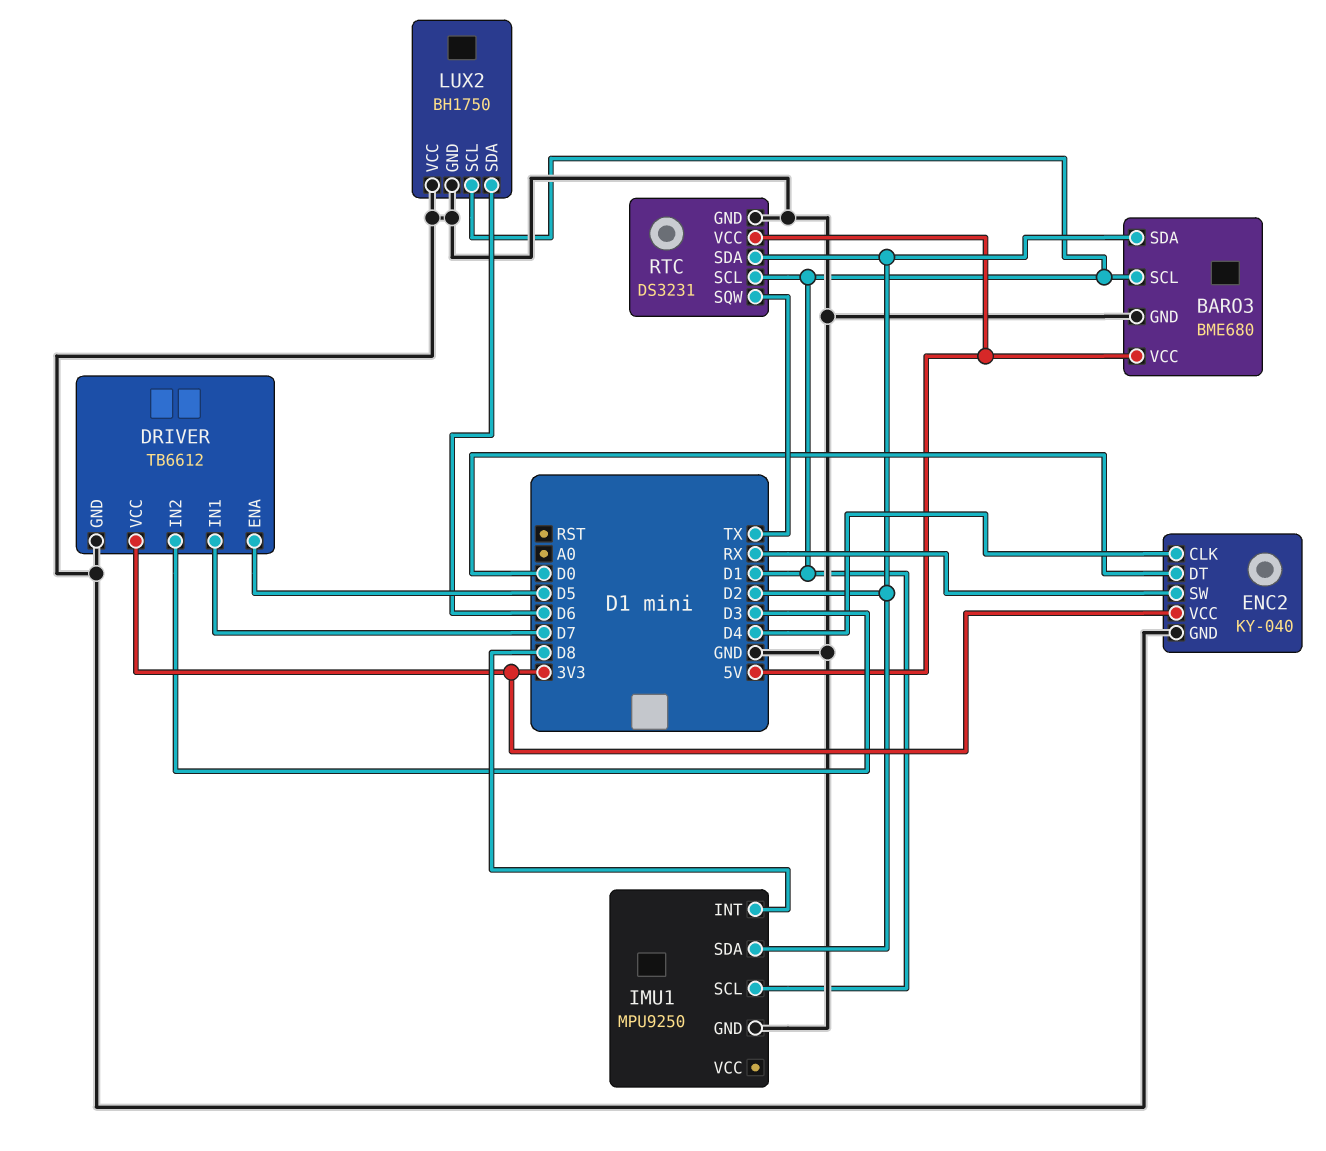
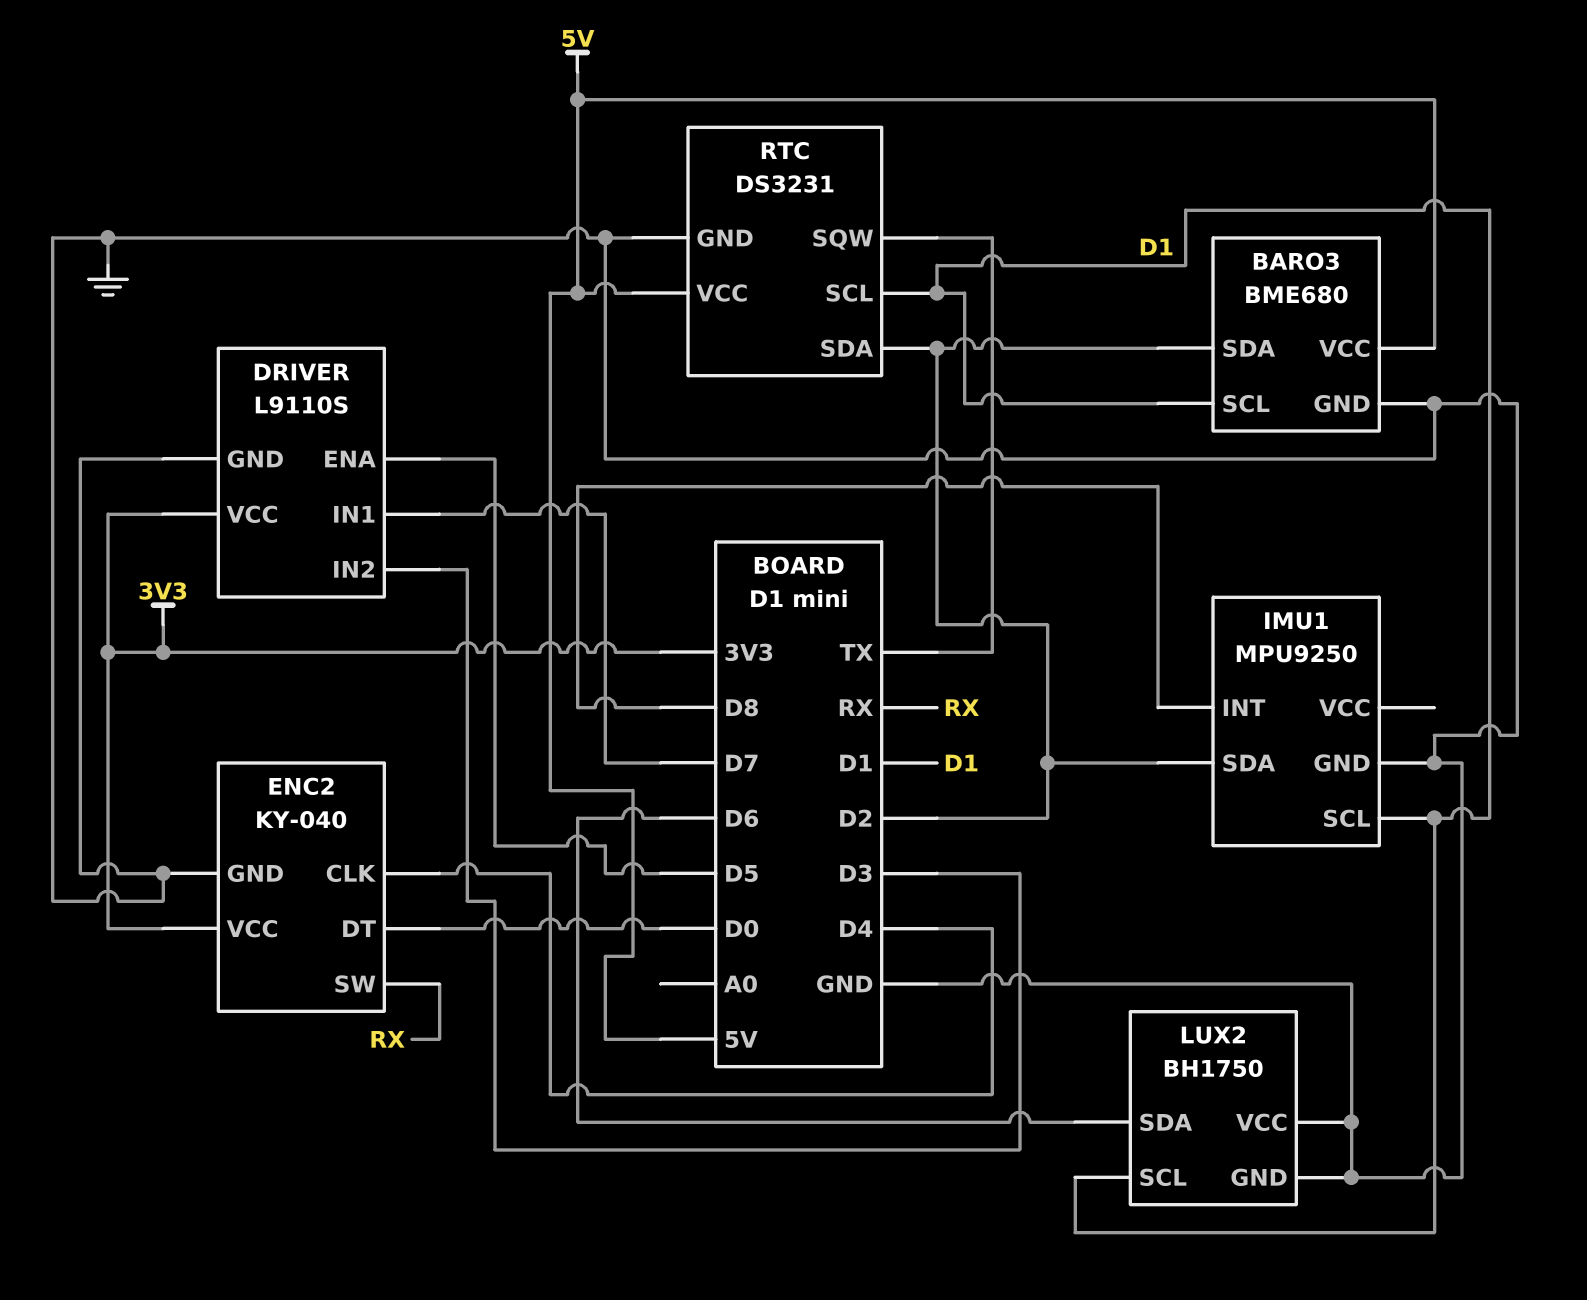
DRIVER: TB6612 -> L9110S

